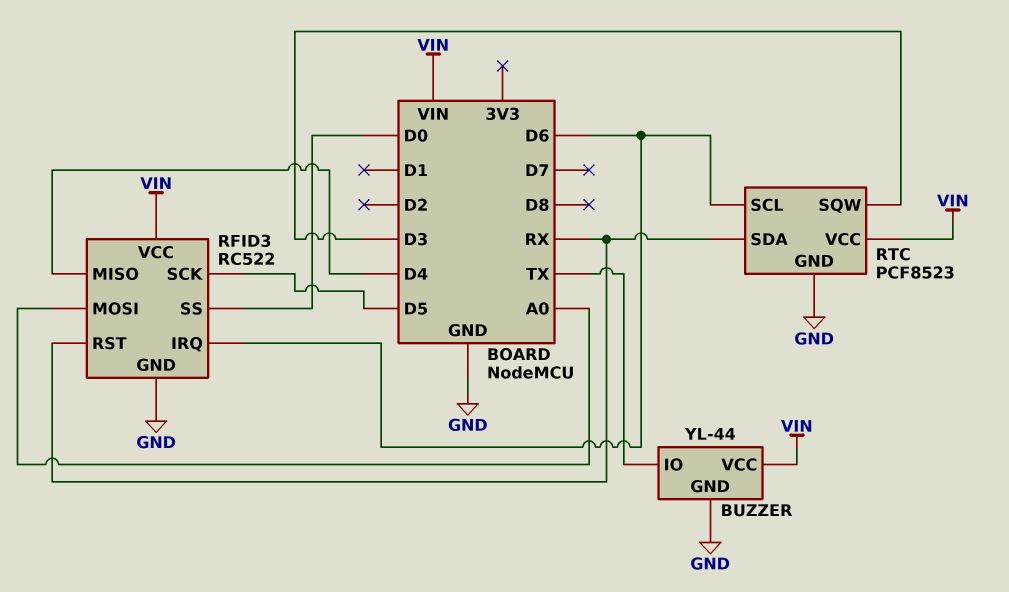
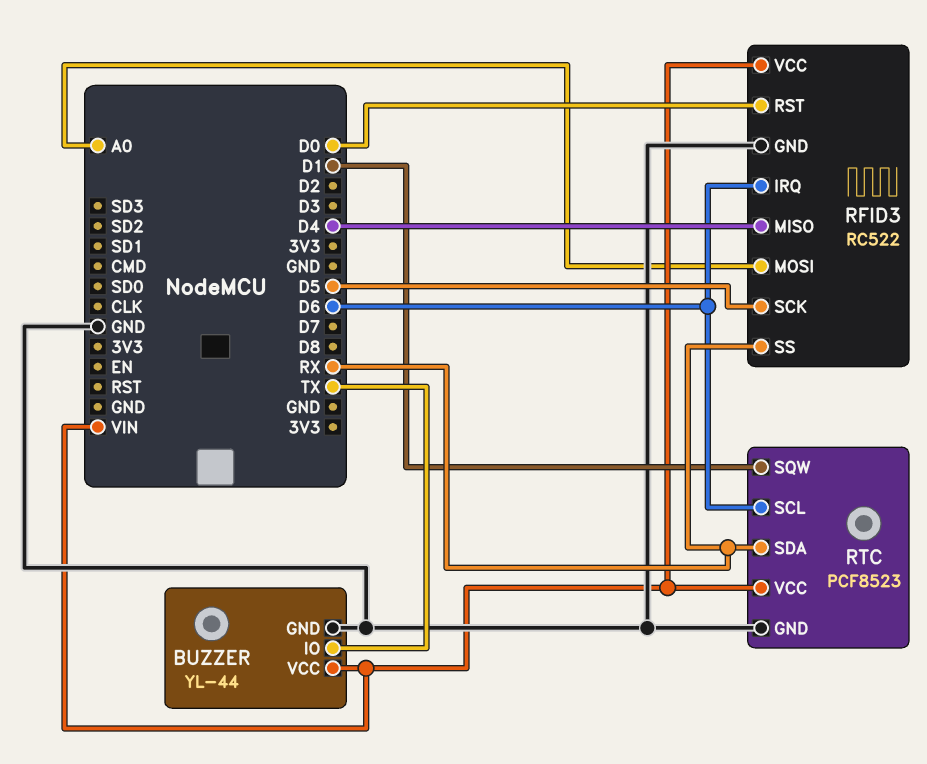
RFID3 pin RST: RX -> D0
RFID3 pin SS: D0 -> RX
RTC pin SQW: D3 -> D1

